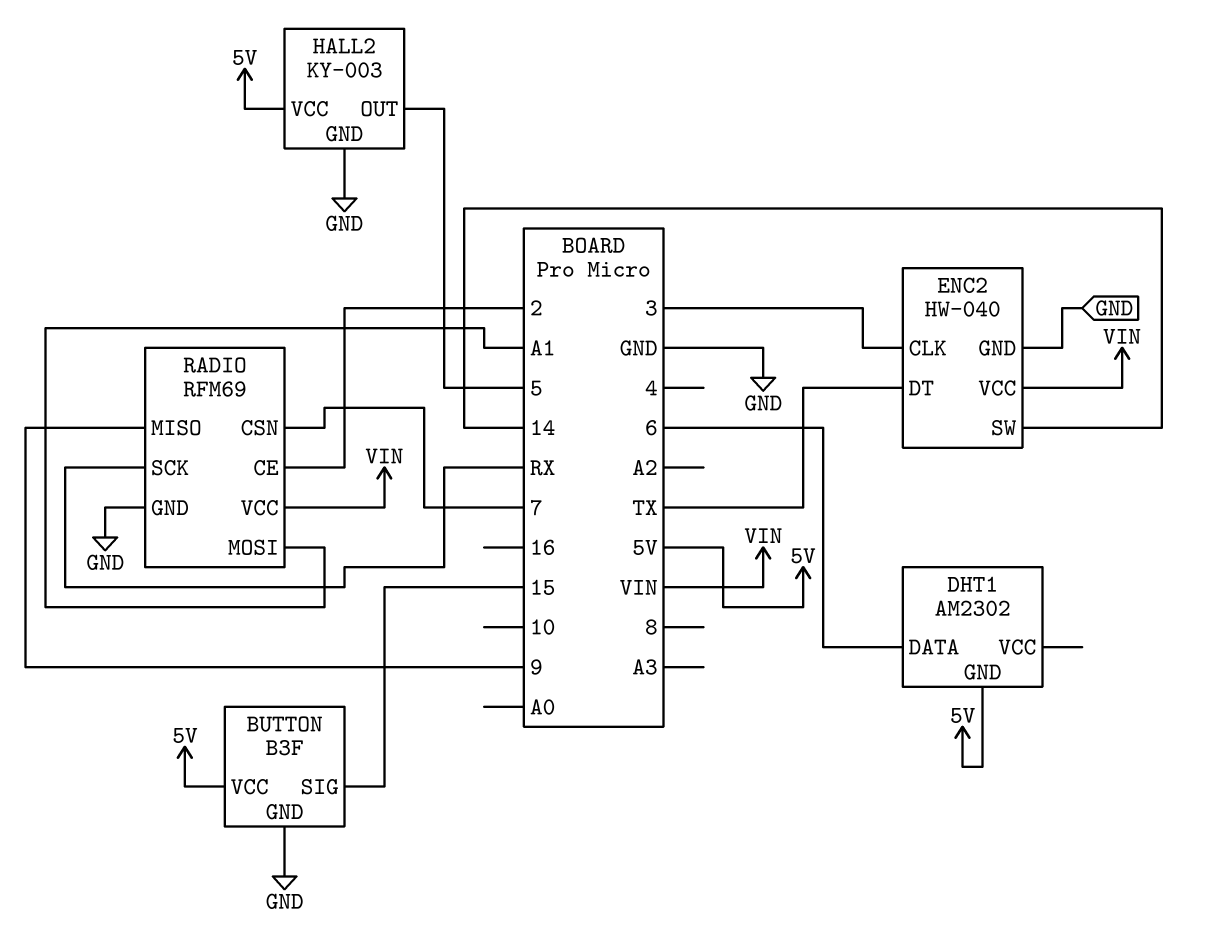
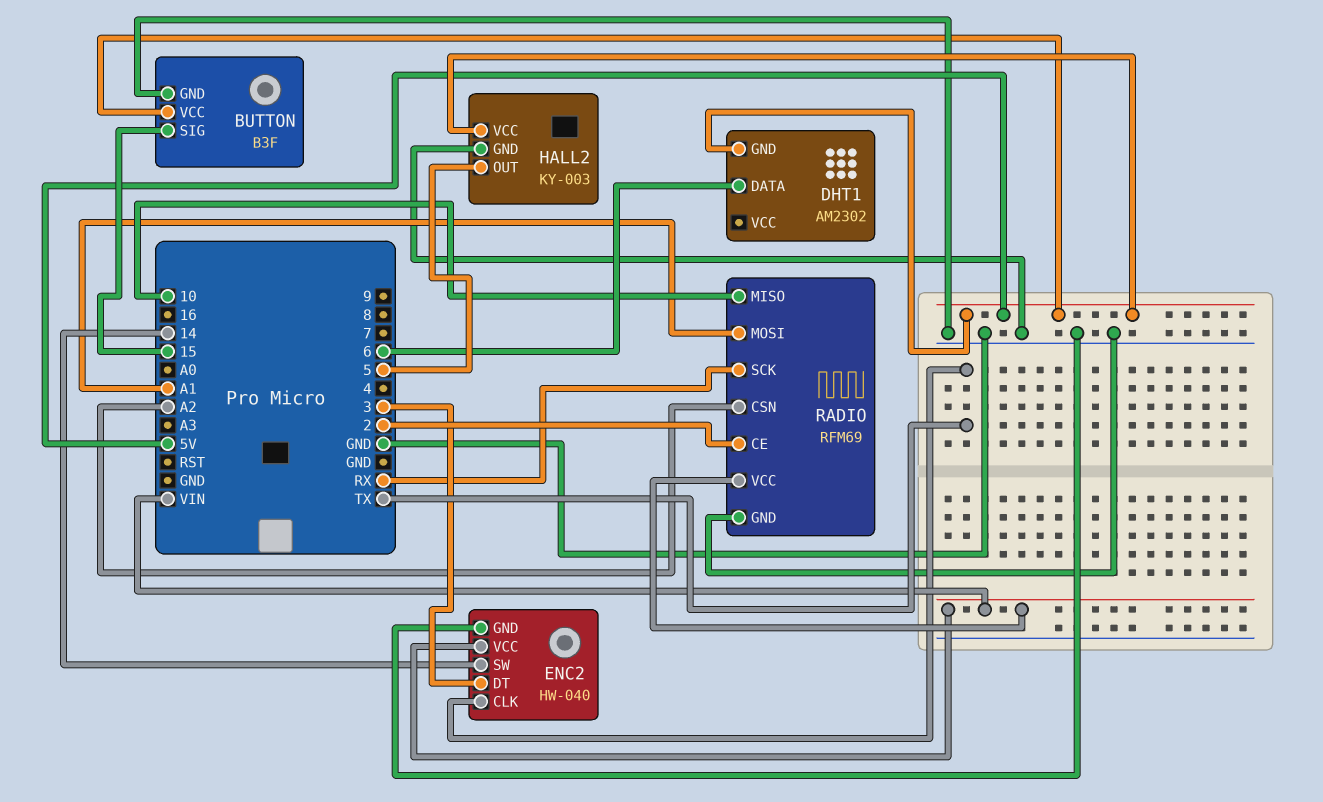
ENC2 pin CLK: 3 -> TX
ENC2 pin DT: TX -> 3
RADIO pin CSN: 7 -> A2
RADIO pin MISO: 9 -> 10

